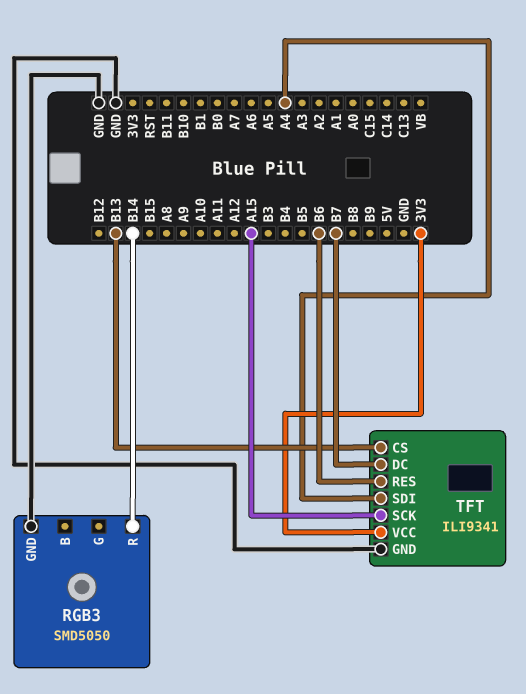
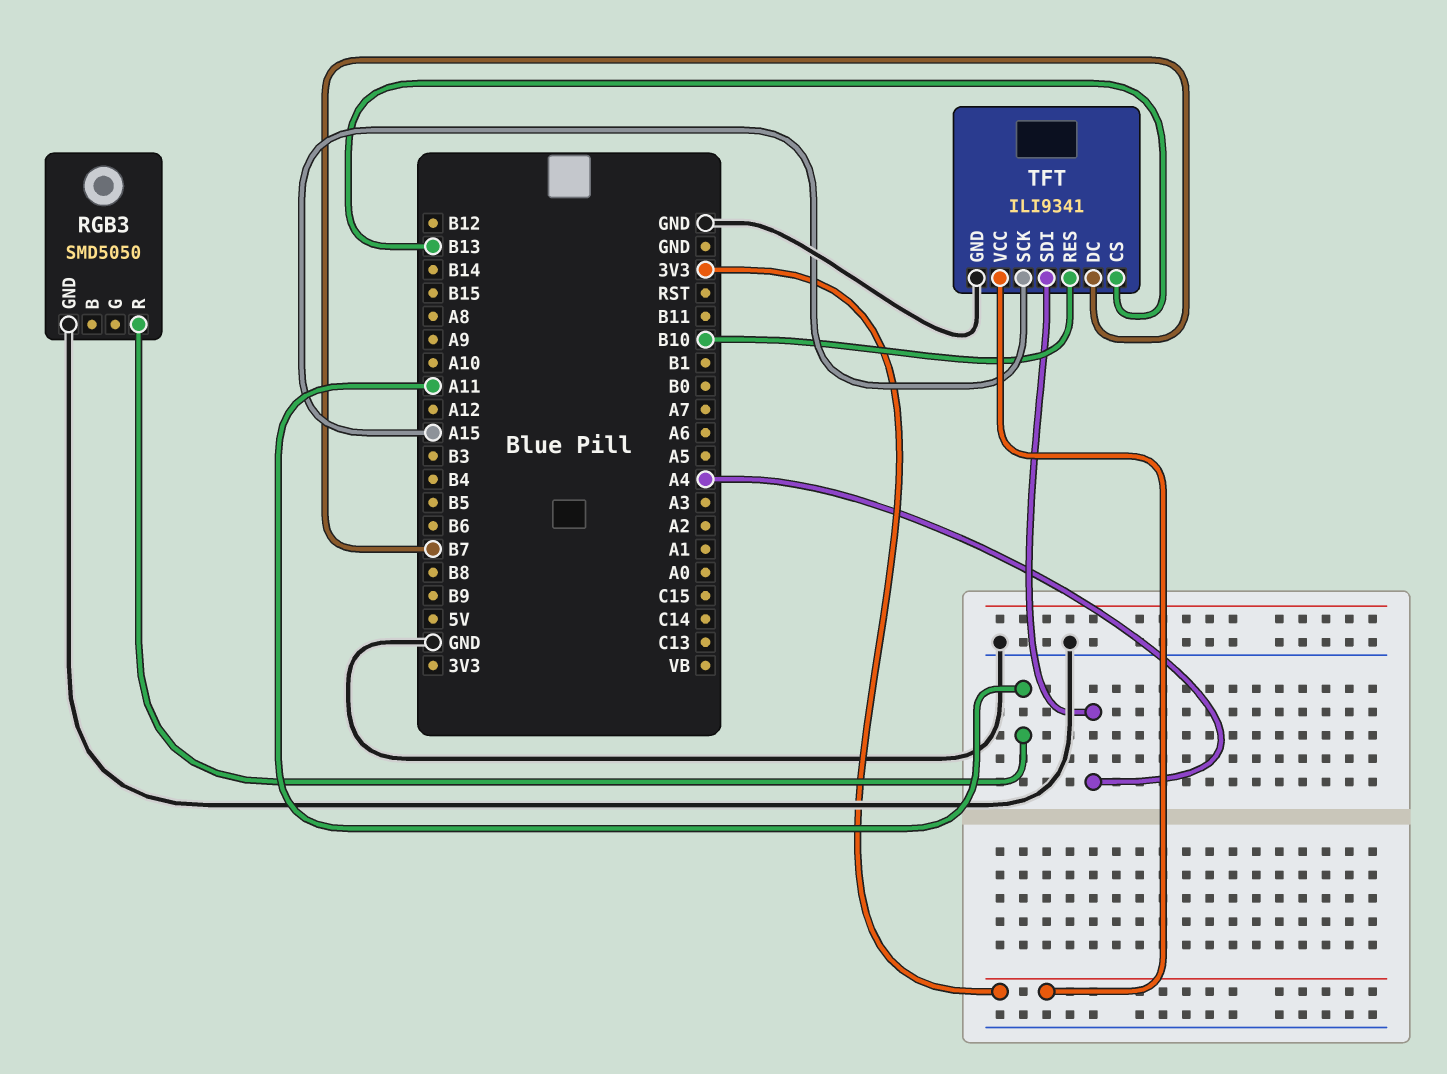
RGB3 pin R: B14 -> A11
TFT pin RES: B6 -> B10

